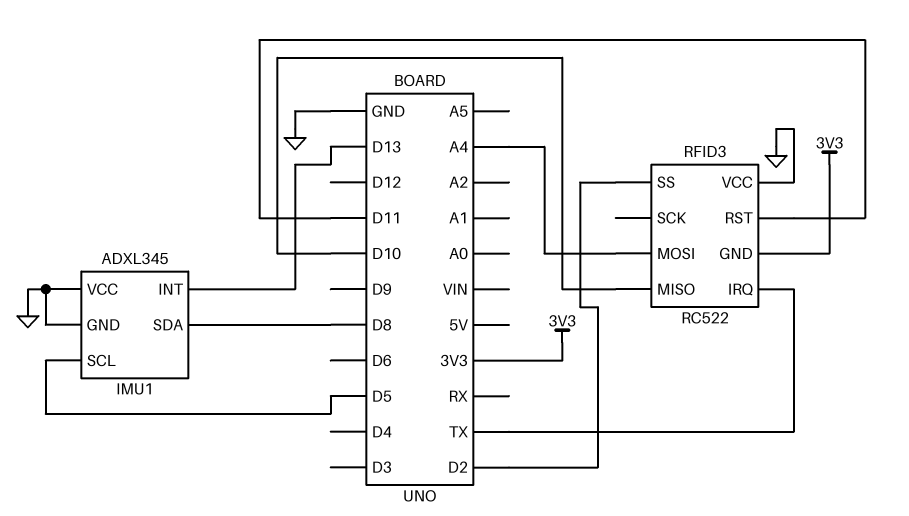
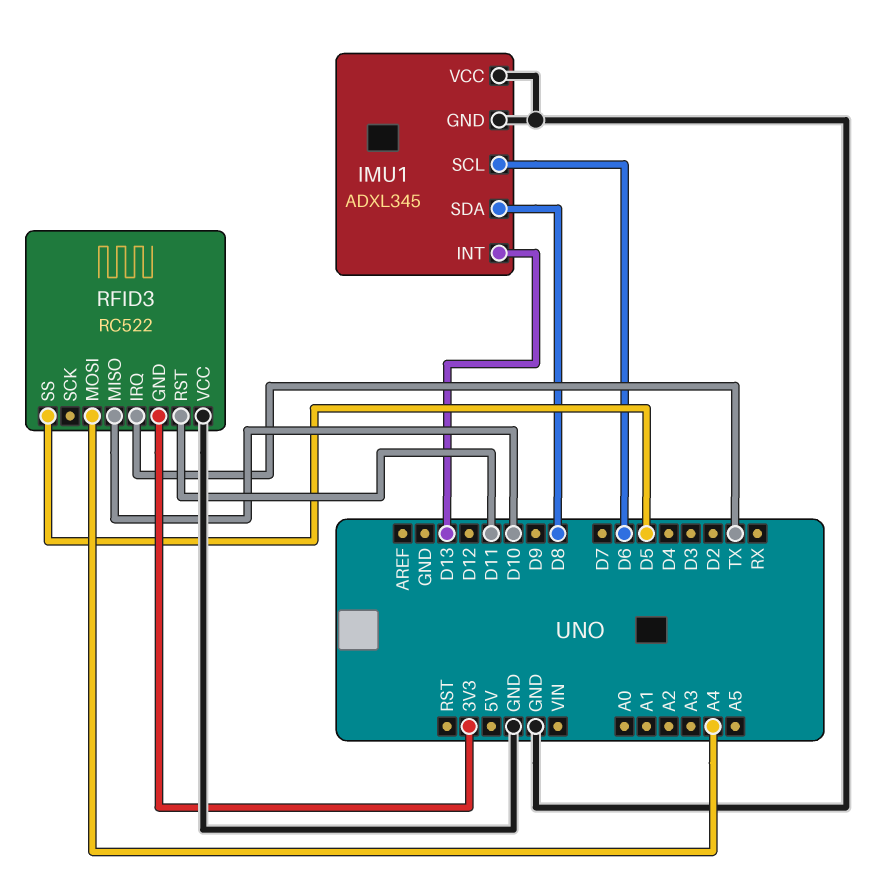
IMU1 pin SCL: D5 -> D6
RFID3 pin SS: D2 -> D5

